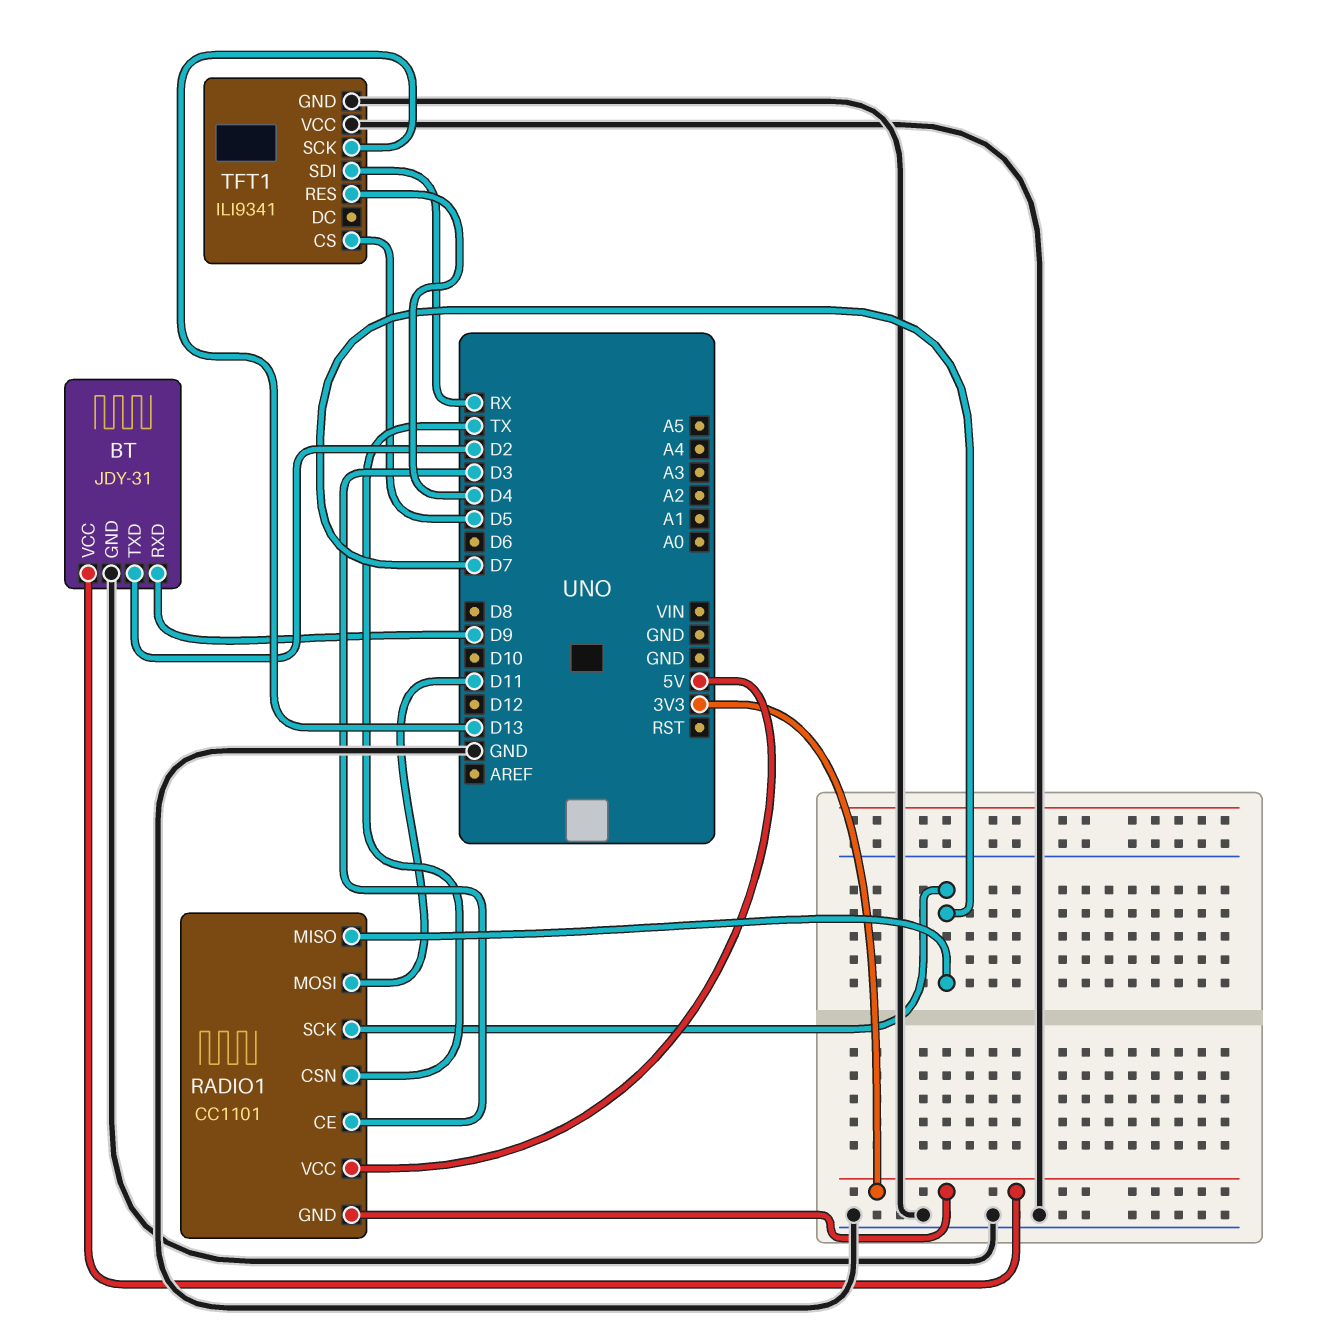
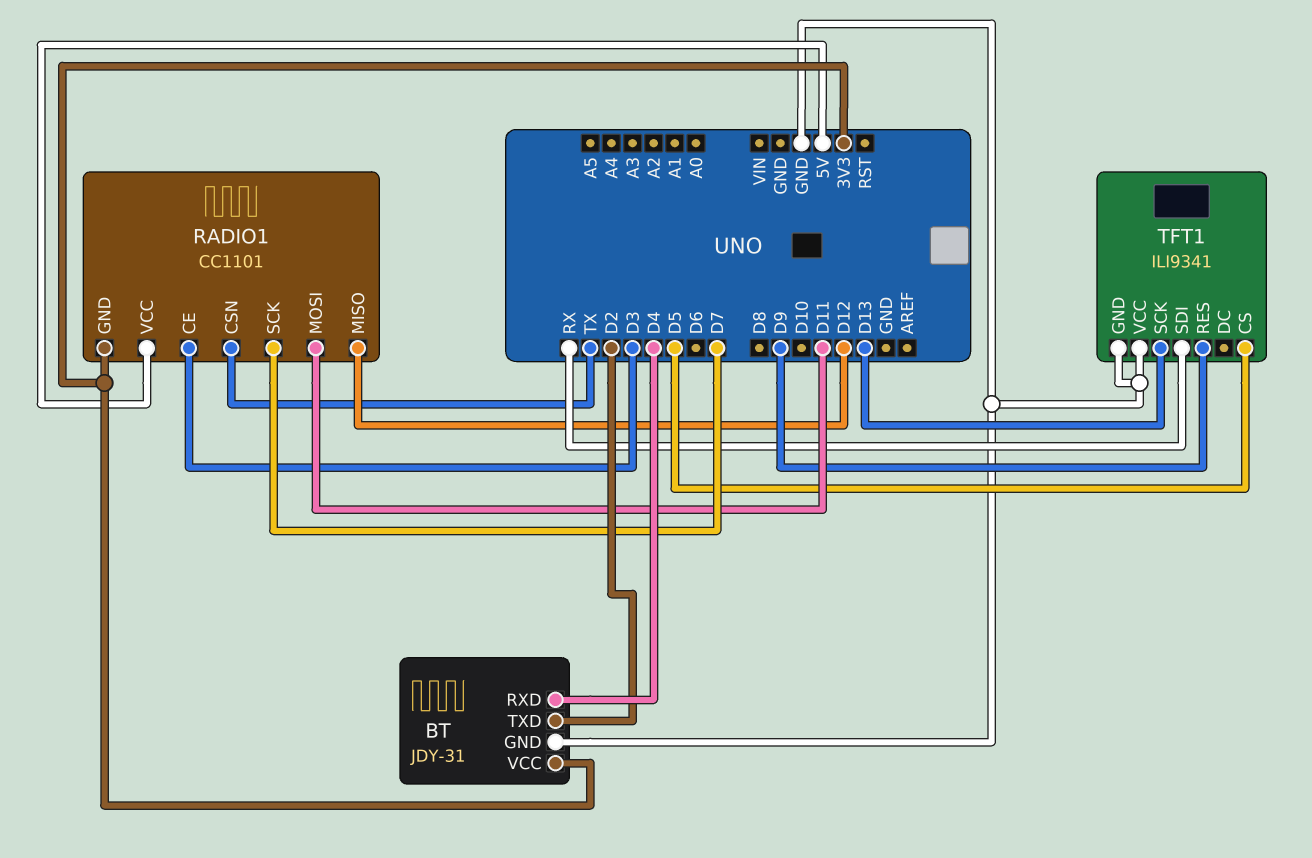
BT pin RXD: D9 -> D4
RADIO1 pin MISO: D7 -> D12
TFT1 pin RES: D4 -> D9

